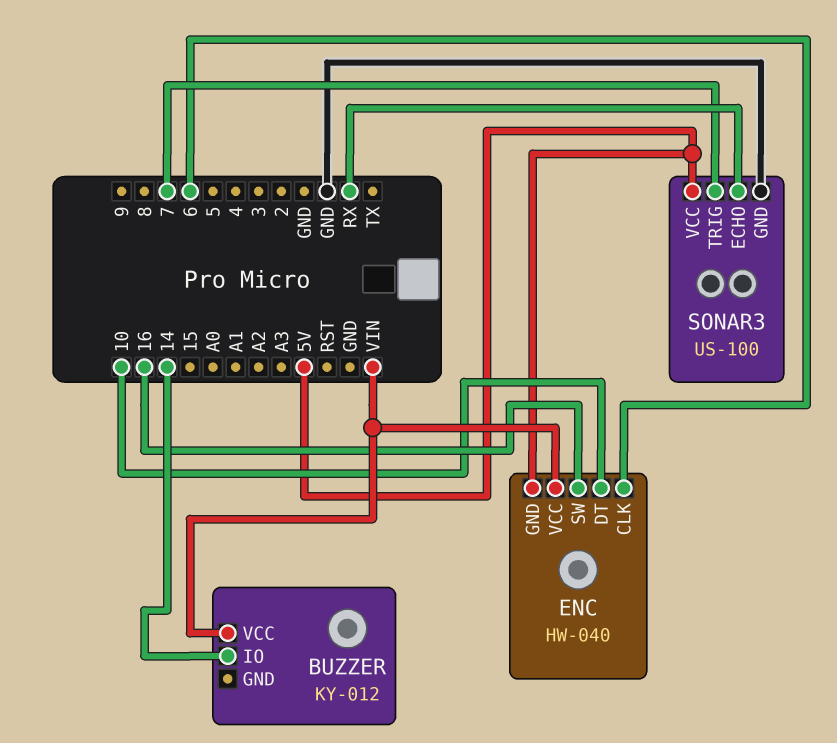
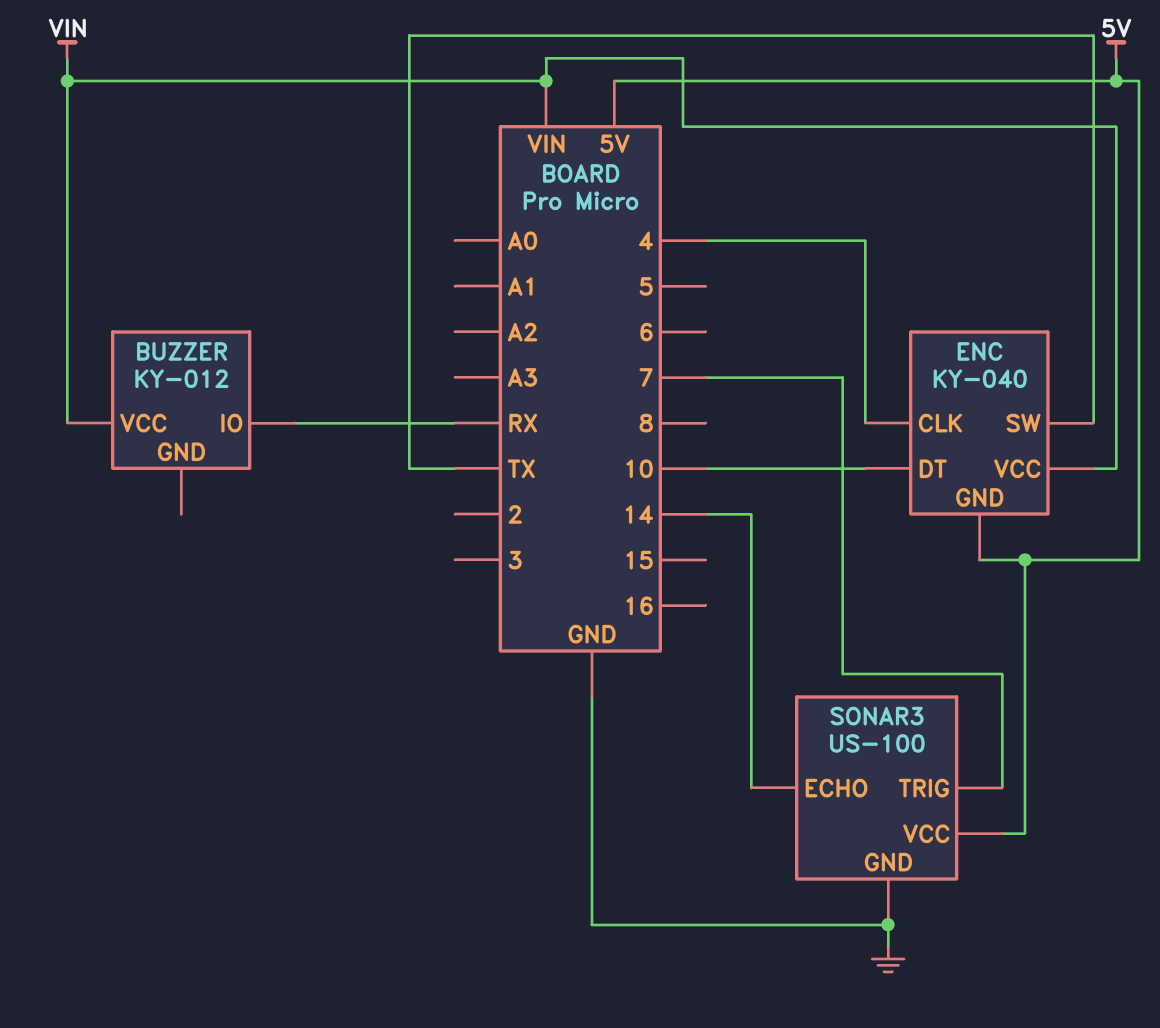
BUZZER pin IO: 14 -> RX
ENC: HW-040 -> KY-040
ENC pin CLK: 6 -> 4
ENC pin SW: 16 -> TX
SONAR3 pin ECHO: RX -> 14

